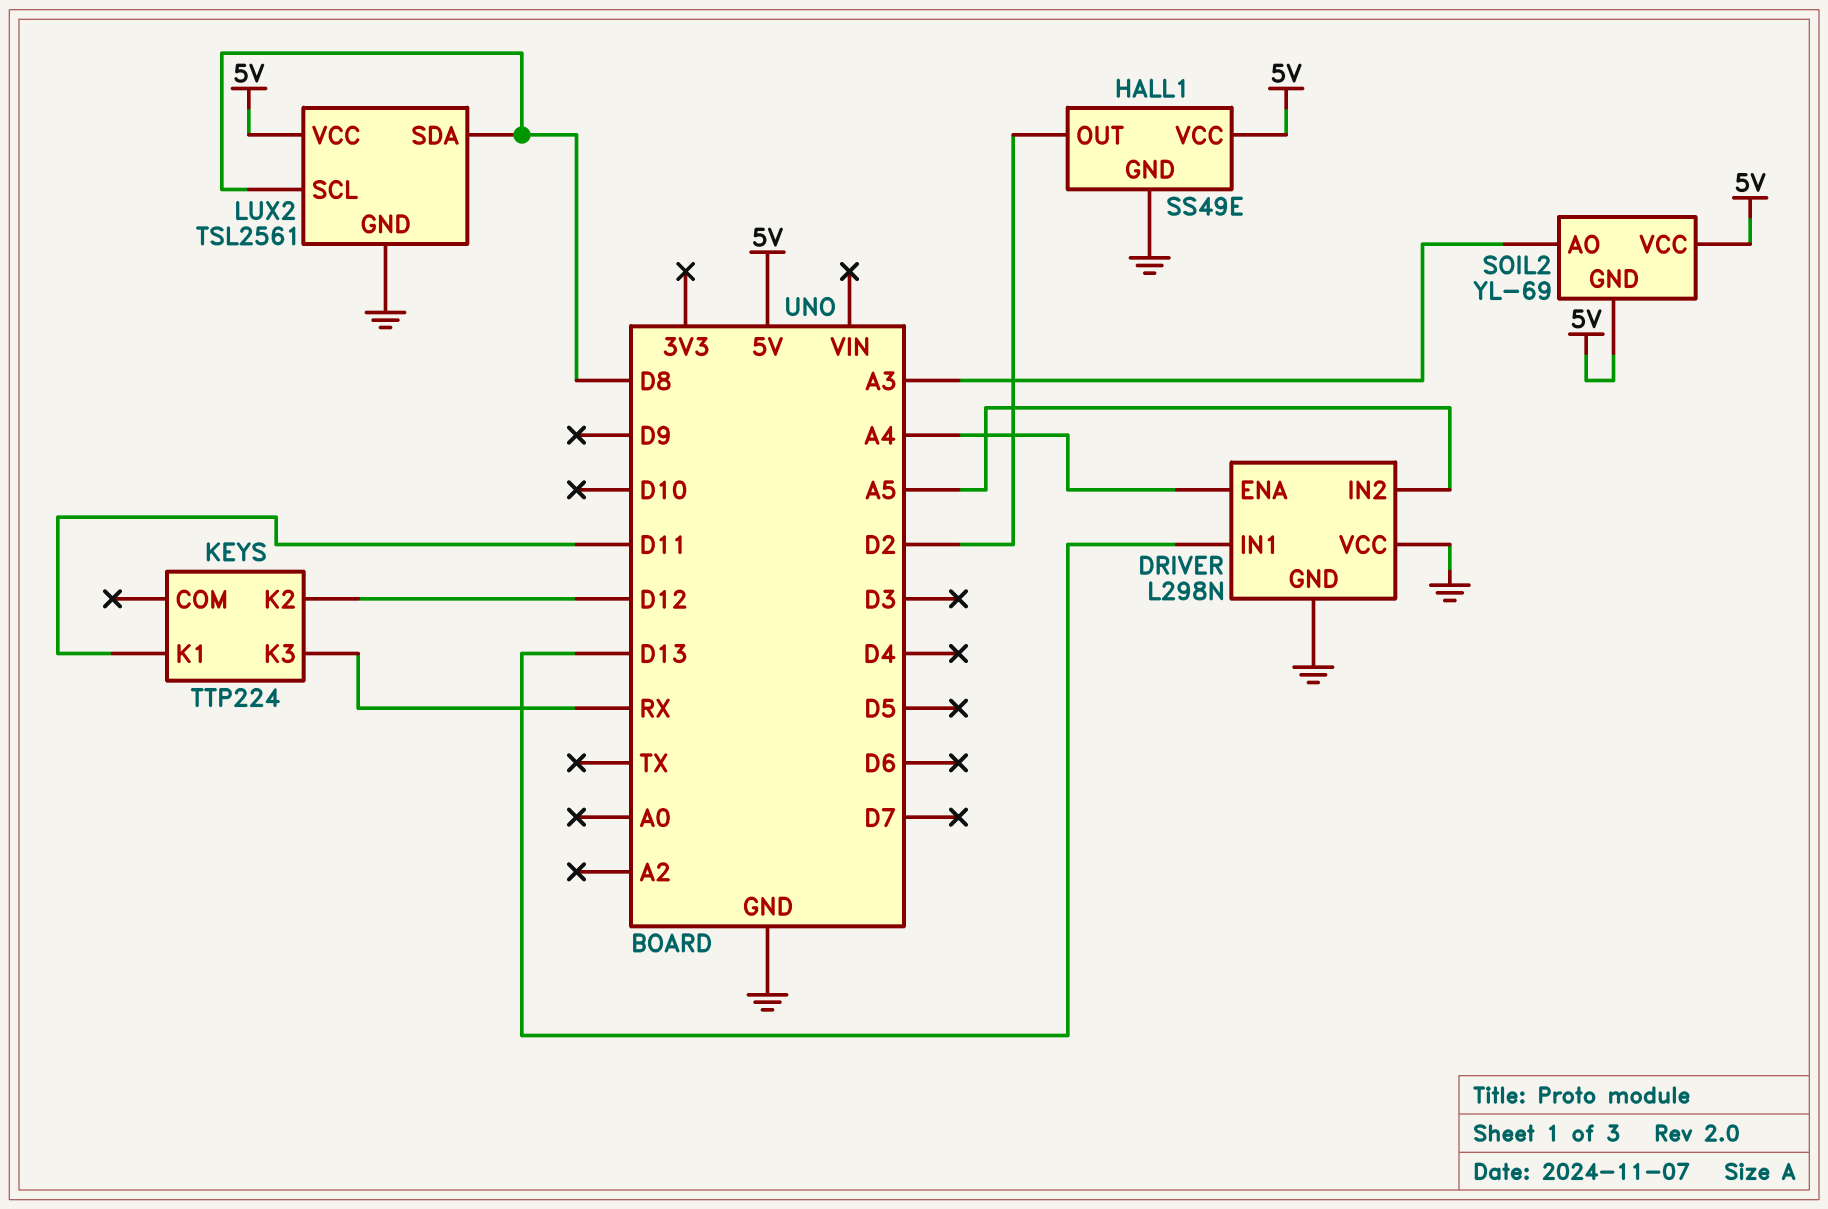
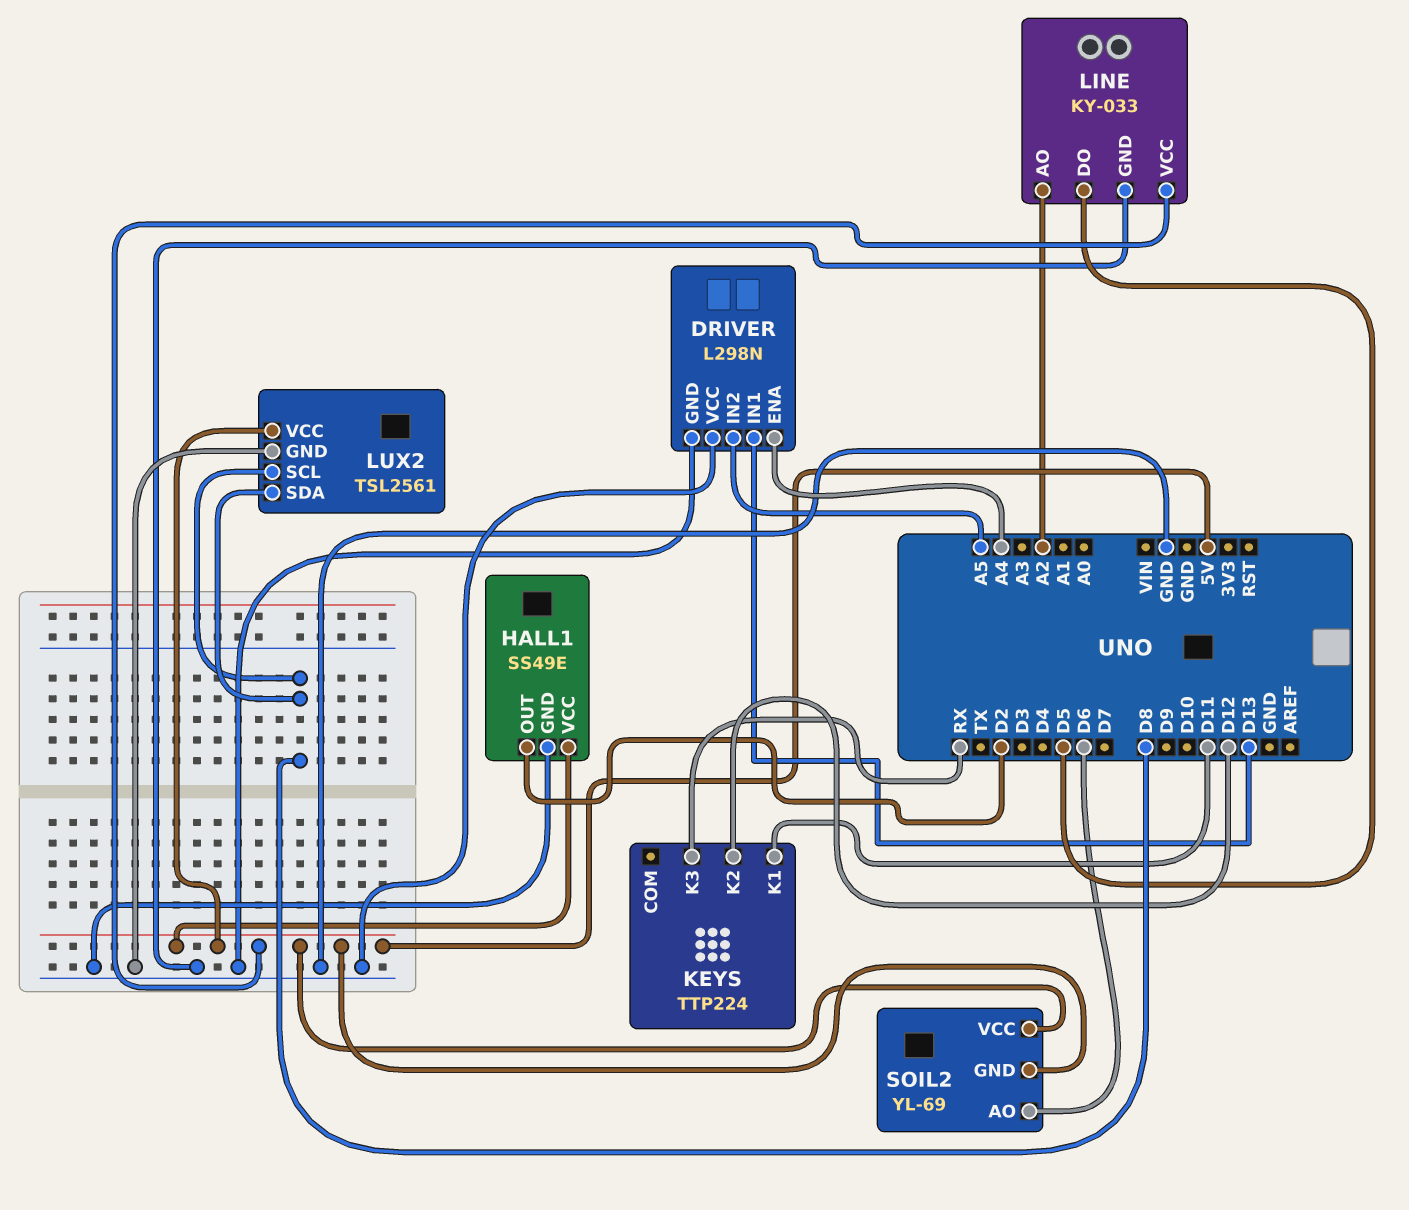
LINE: none -> KY-033
LINE pin AO: none -> A2
LINE pin DO: none -> D5
LINE pin GND: none -> GND
LINE pin VCC: none -> 5V
SOIL2 pin AO: A3 -> D6

